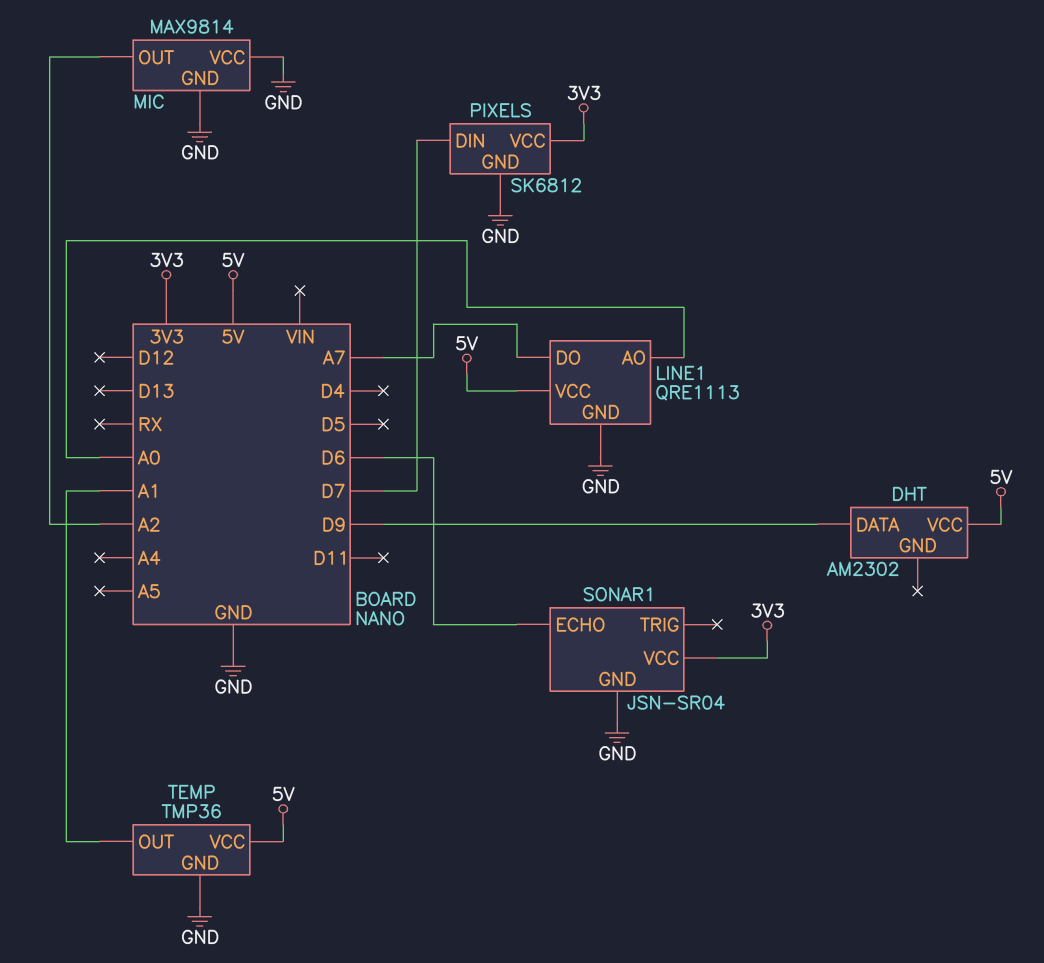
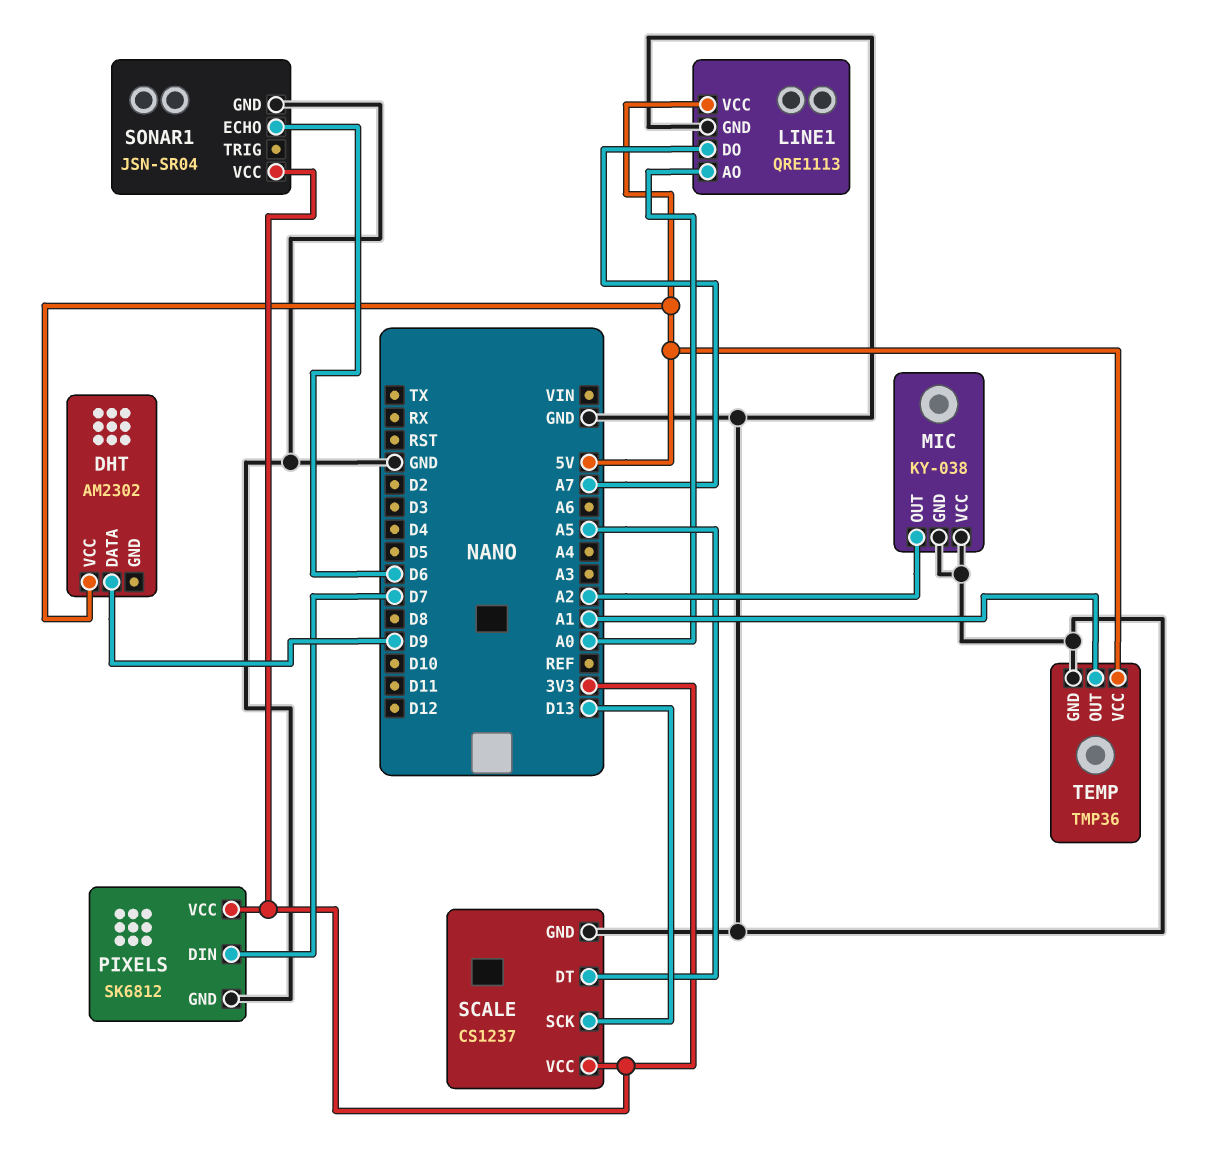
MIC: MAX9814 -> KY-038
SCALE: none -> CS1237
SCALE pin DT: none -> A5
SCALE pin GND: none -> GND
SCALE pin SCK: none -> D13
SCALE pin VCC: none -> 3V3

